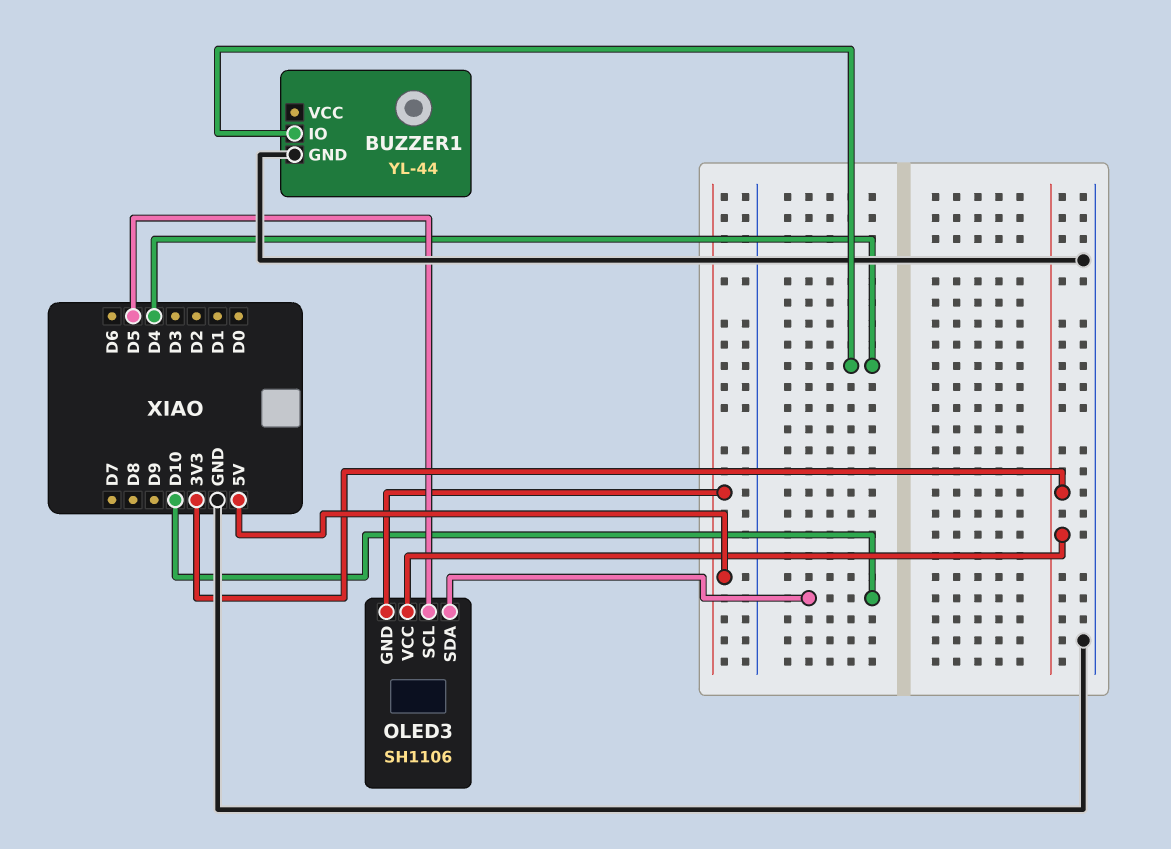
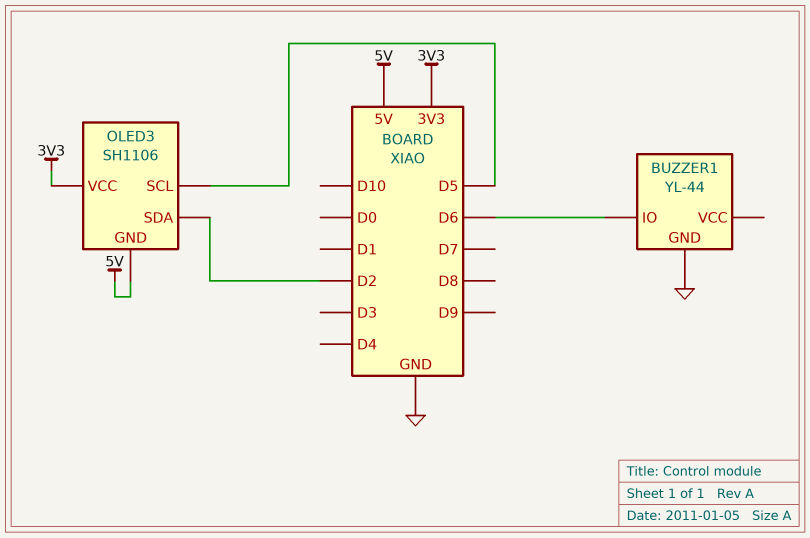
BUZZER1 pin IO: D4 -> D6
OLED3 pin SDA: D10 -> D2

